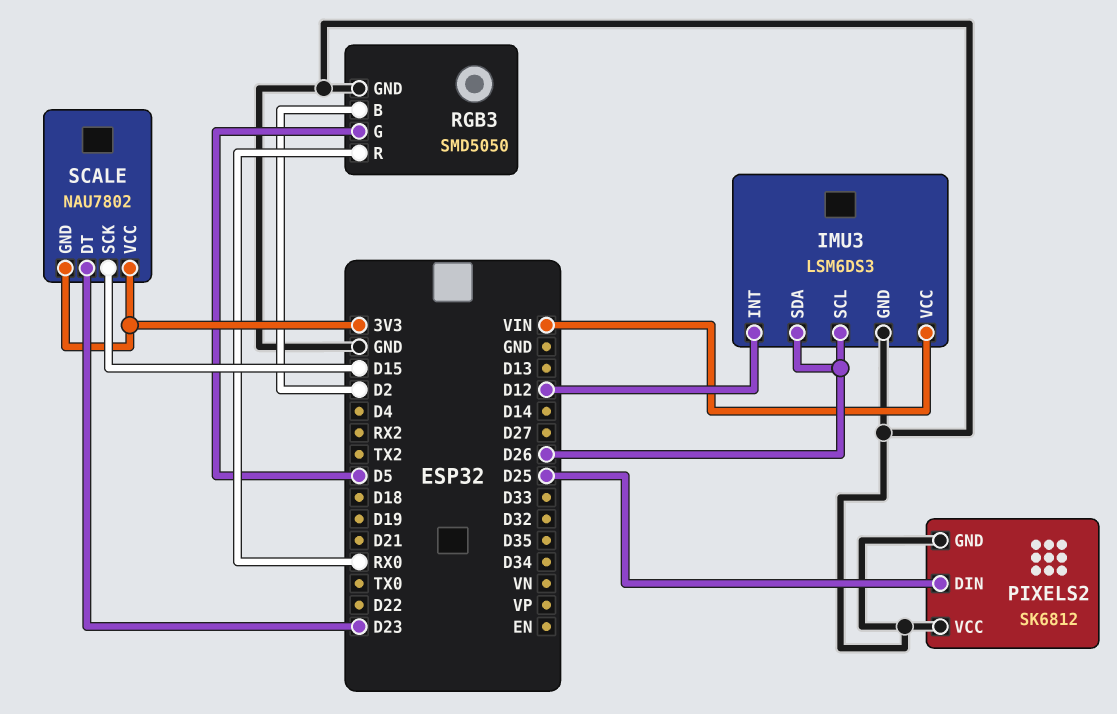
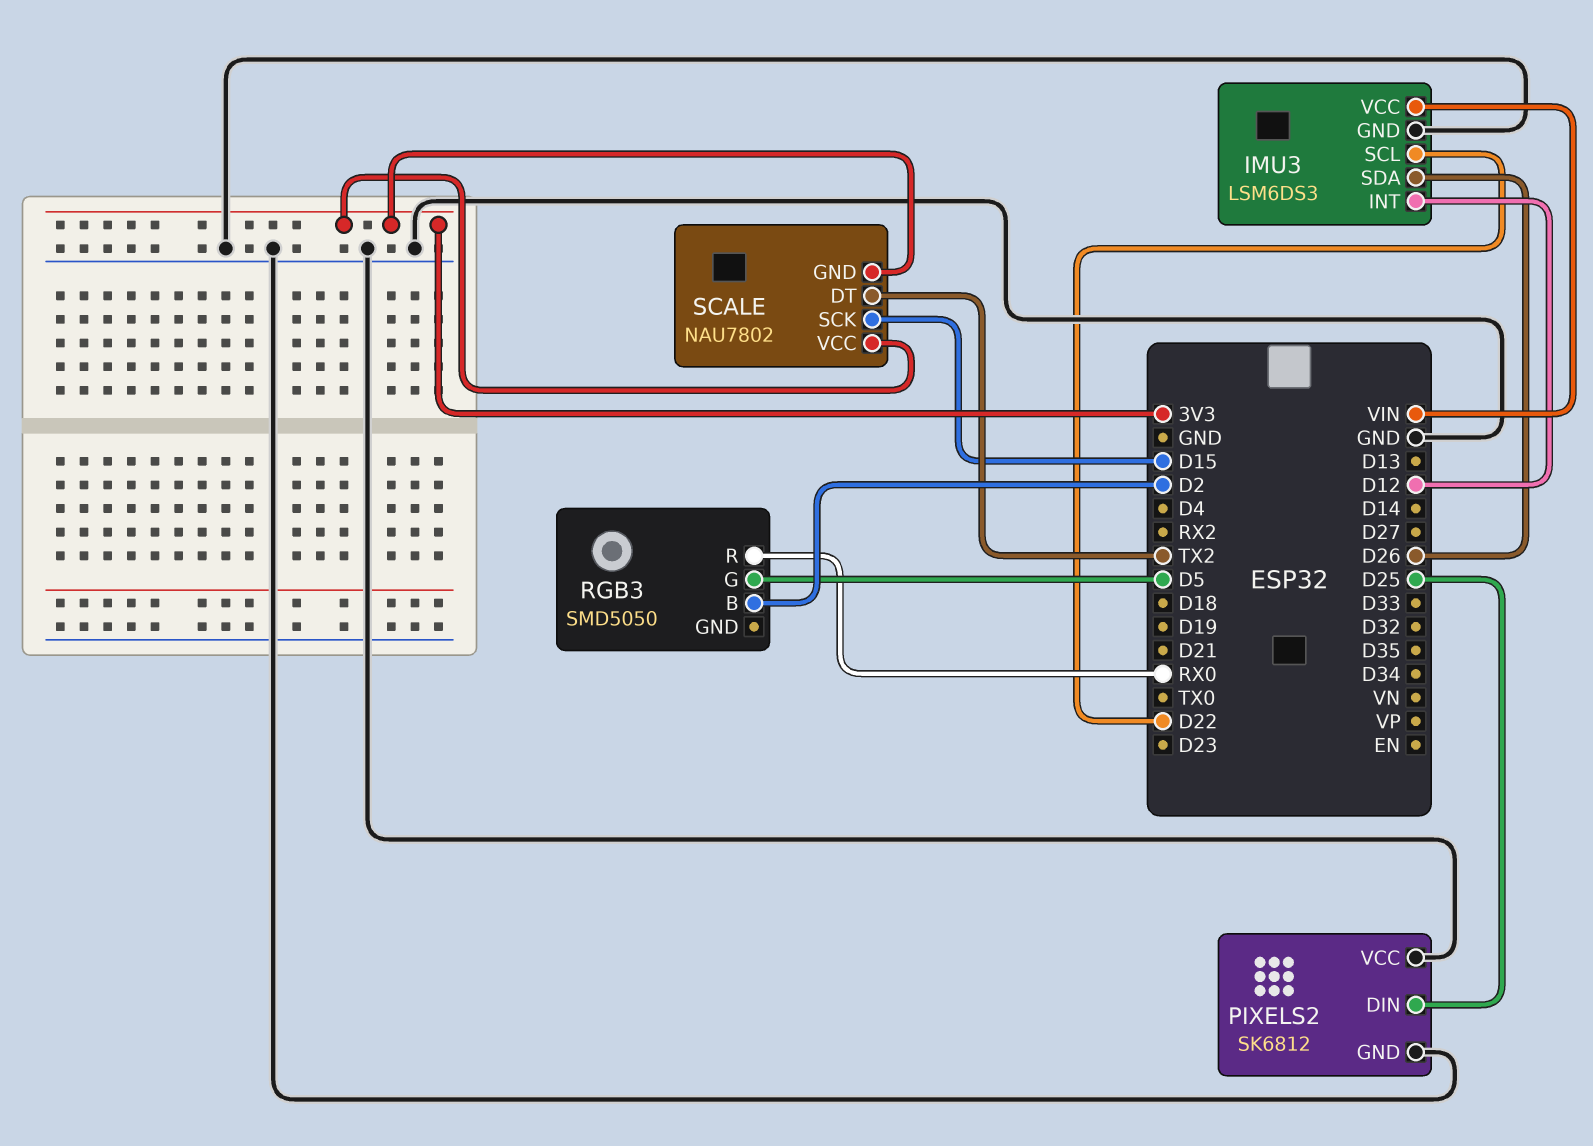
IMU3 pin SCL: D26 -> D22
RGB3 pin GND: GND -> none
SCALE pin DT: D23 -> TX2

